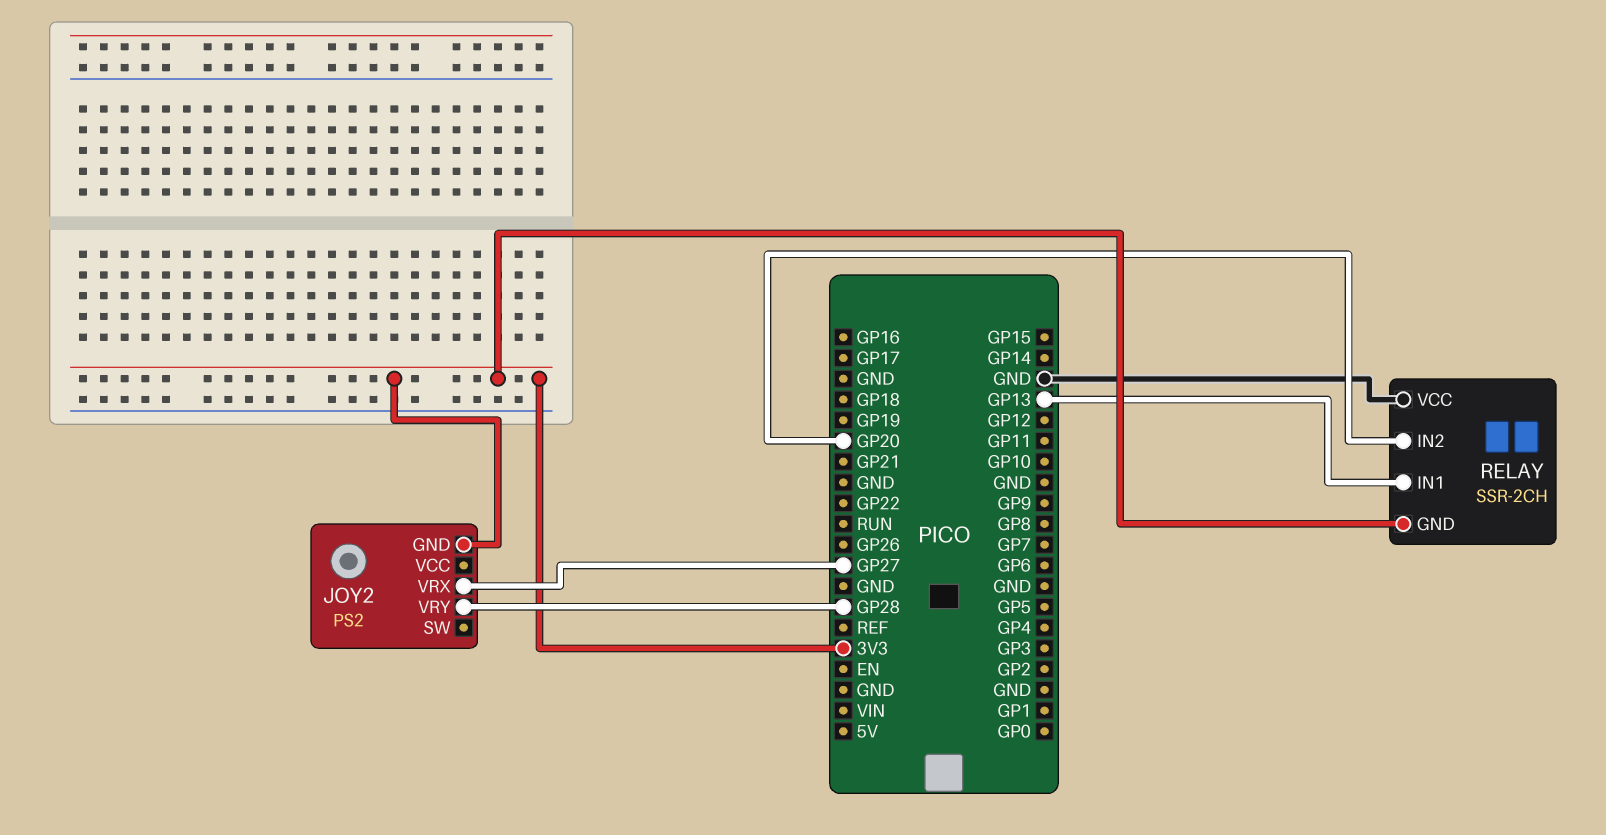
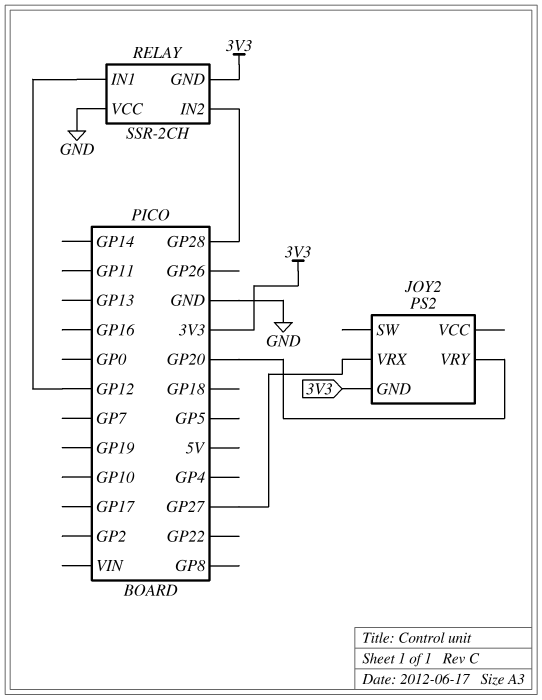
JOY2 pin VRY: GP28 -> GP20
RELAY pin IN1: GP13 -> GP12
RELAY pin IN2: GP20 -> GP28

